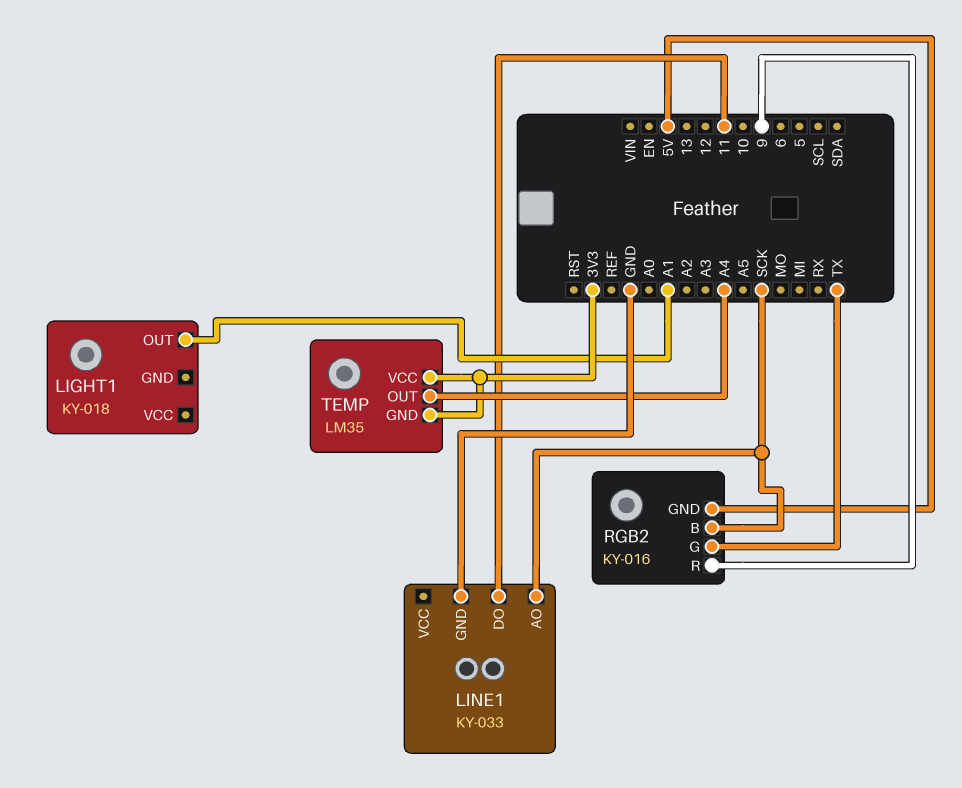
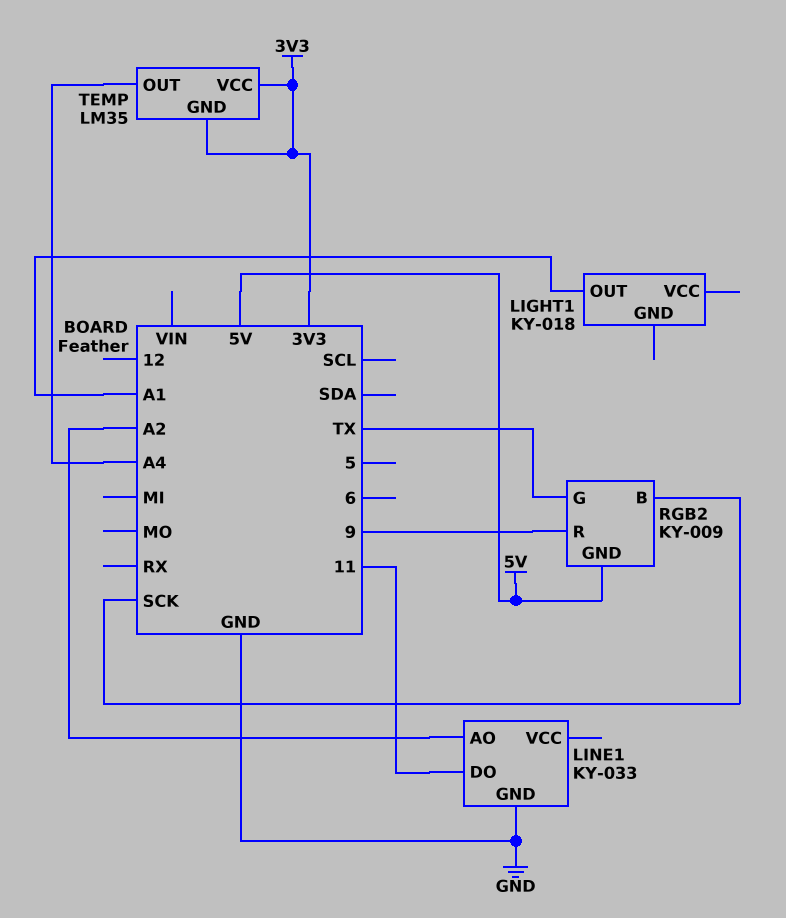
LINE1 pin AO: SCK -> A2
RGB2: KY-016 -> KY-009

